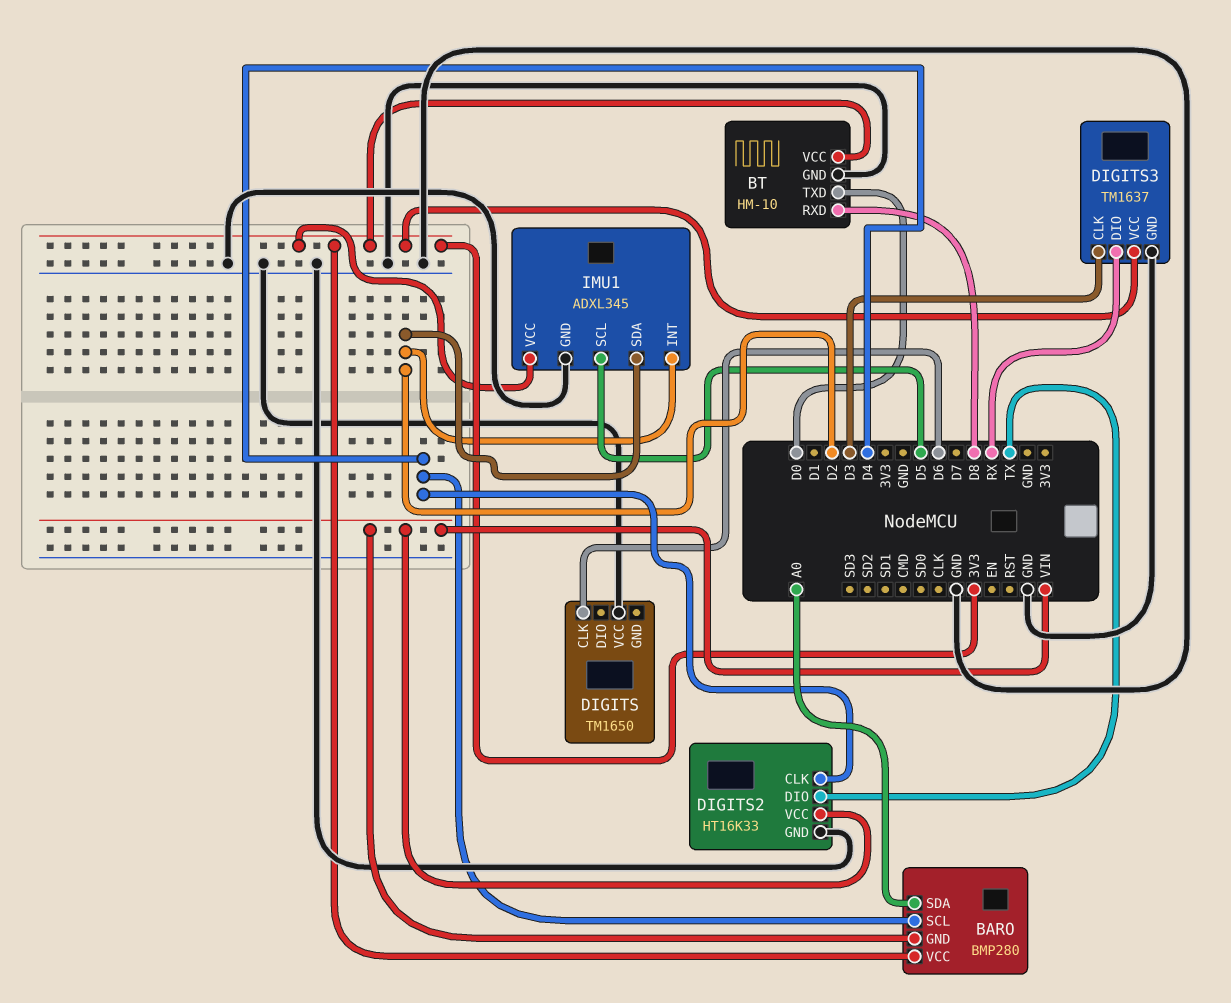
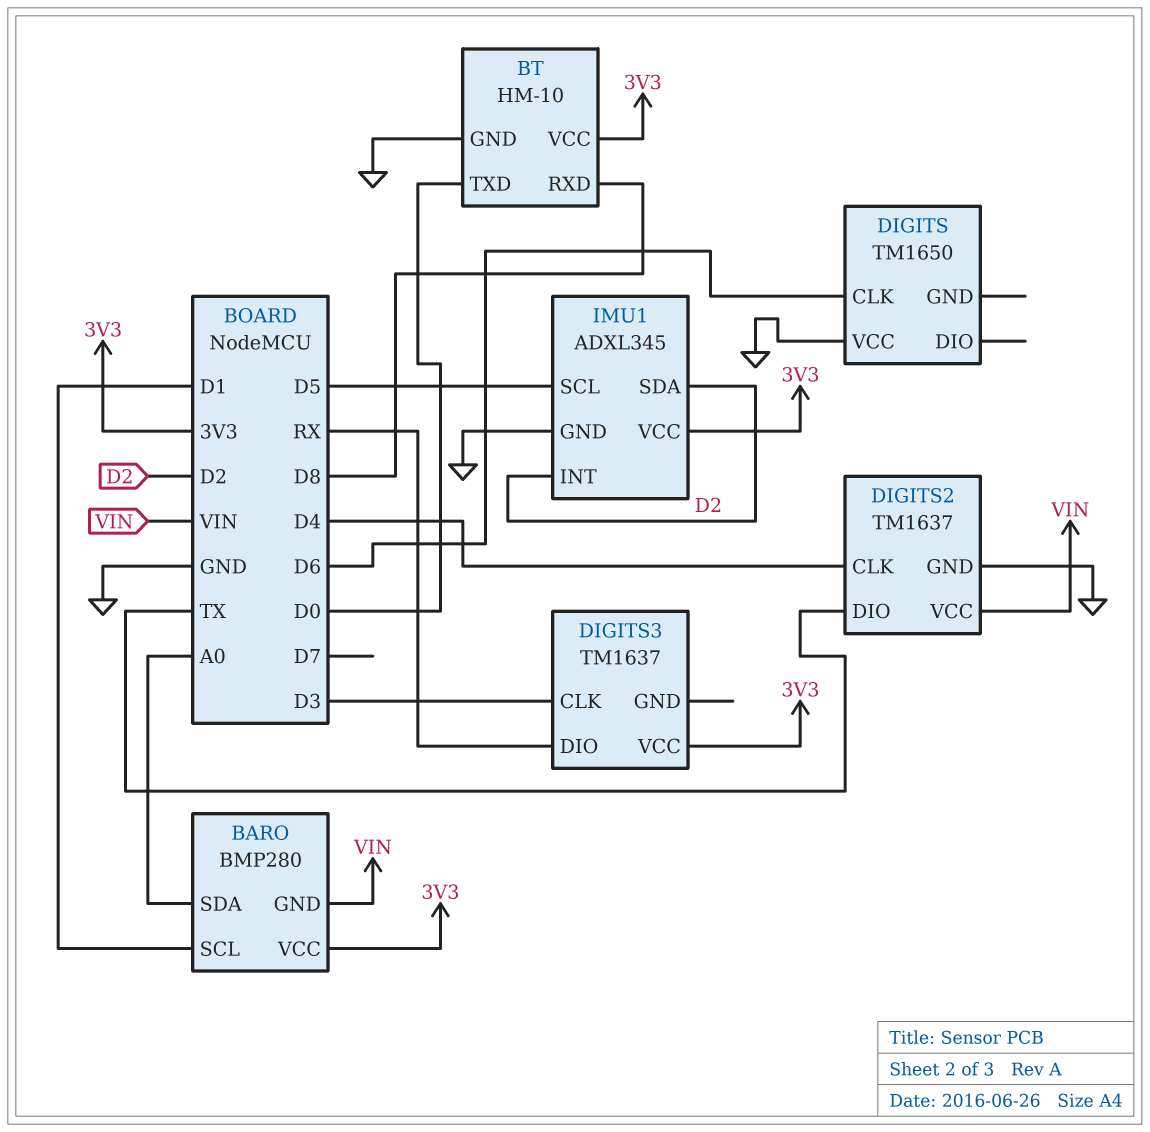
BARO pin SCL: D4 -> D1
DIGITS2: HT16K33 -> TM1637
DIGITS3 pin GND: GND -> none

